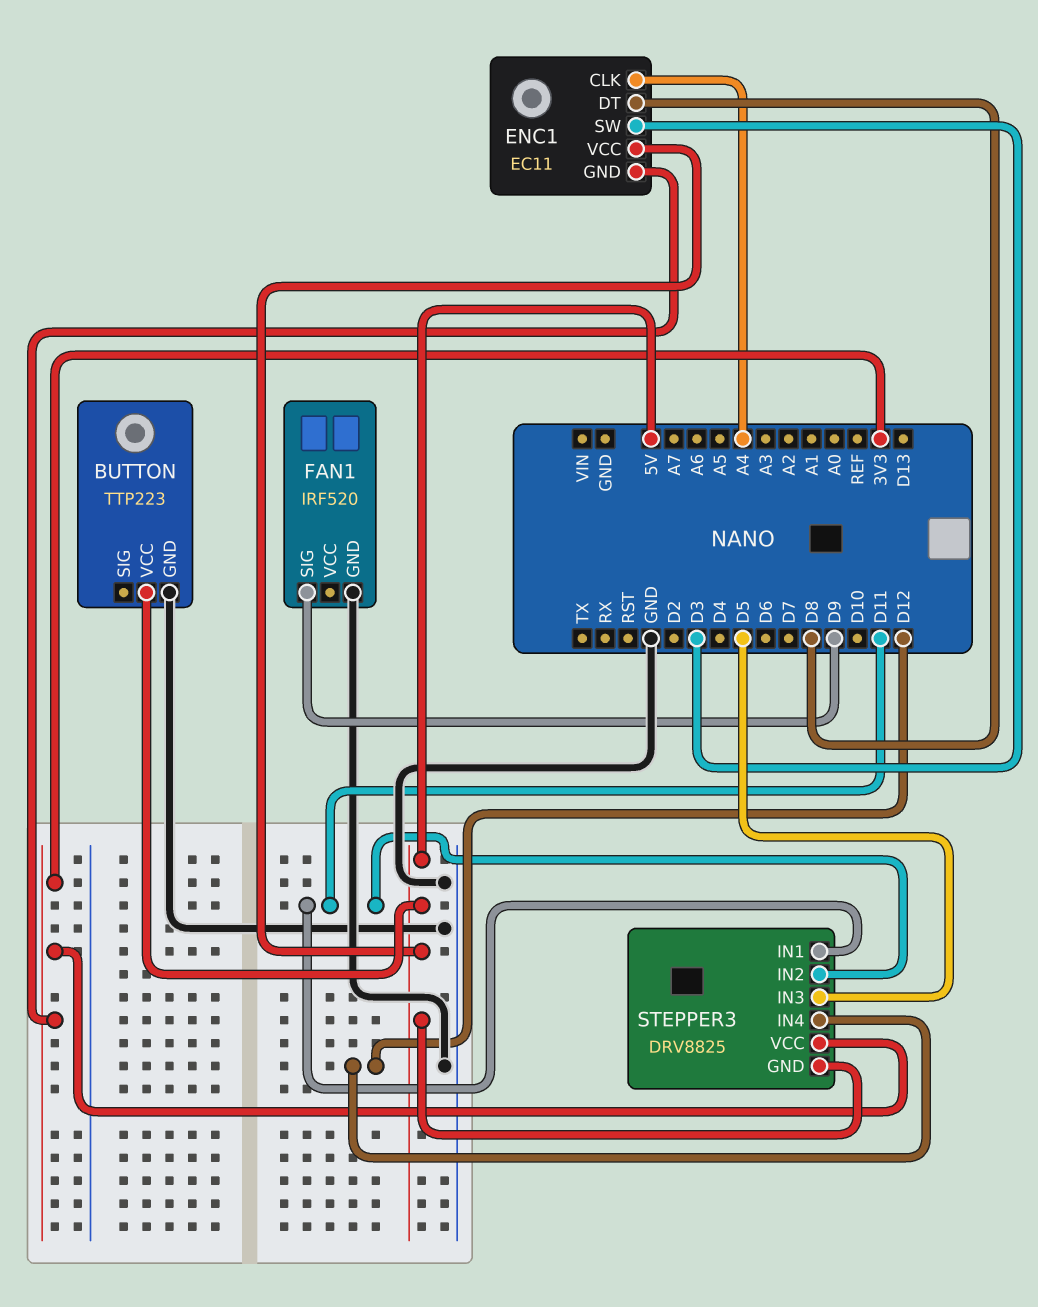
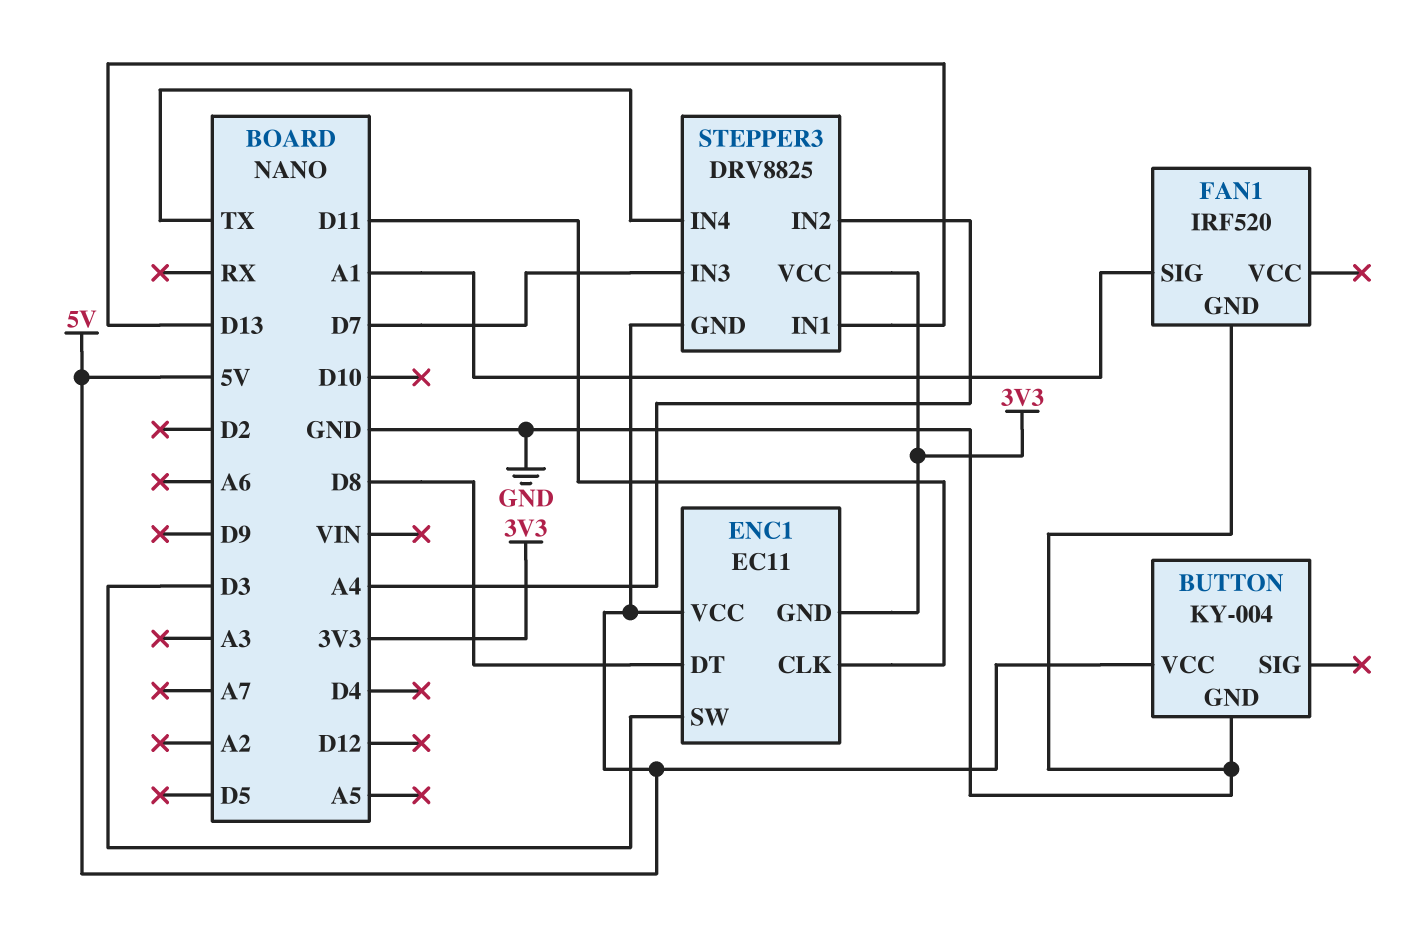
BUTTON: TTP223 -> KY-004
ENC1 pin CLK: A4 -> D11
FAN1 pin SIG: D9 -> A1
STEPPER3 pin IN1: D11 -> D13
STEPPER3 pin IN2: D11 -> A4
STEPPER3 pin IN3: D5 -> D7
STEPPER3 pin IN4: D12 -> TX

